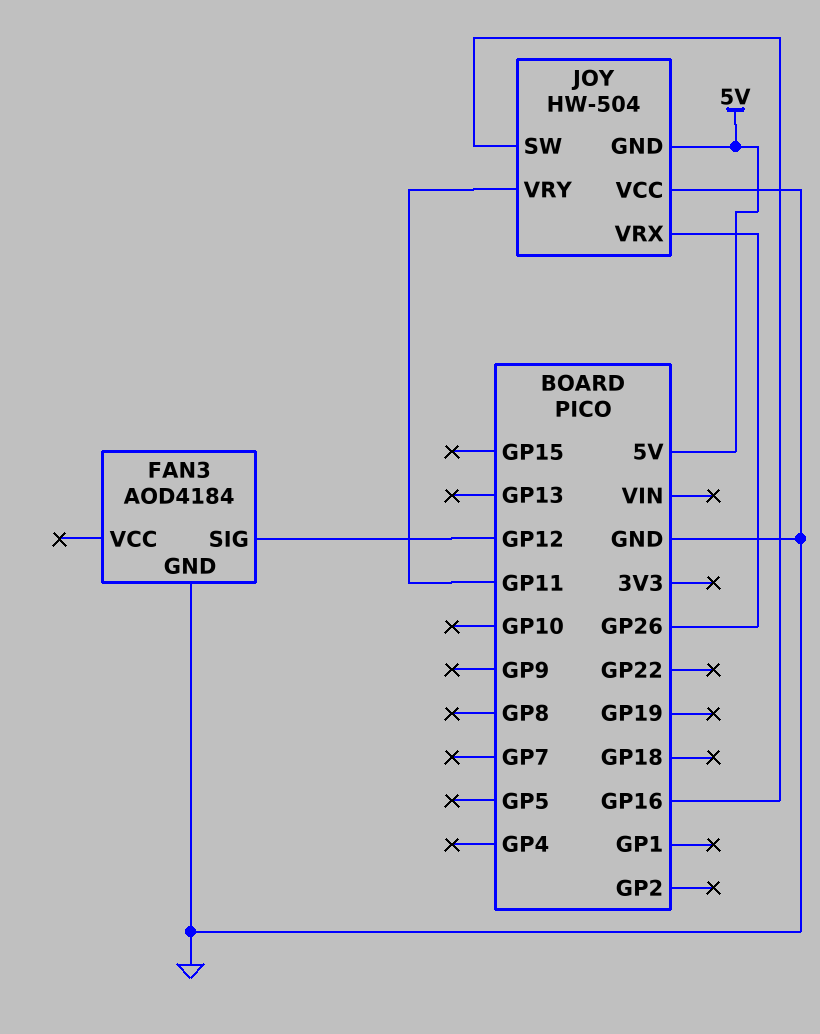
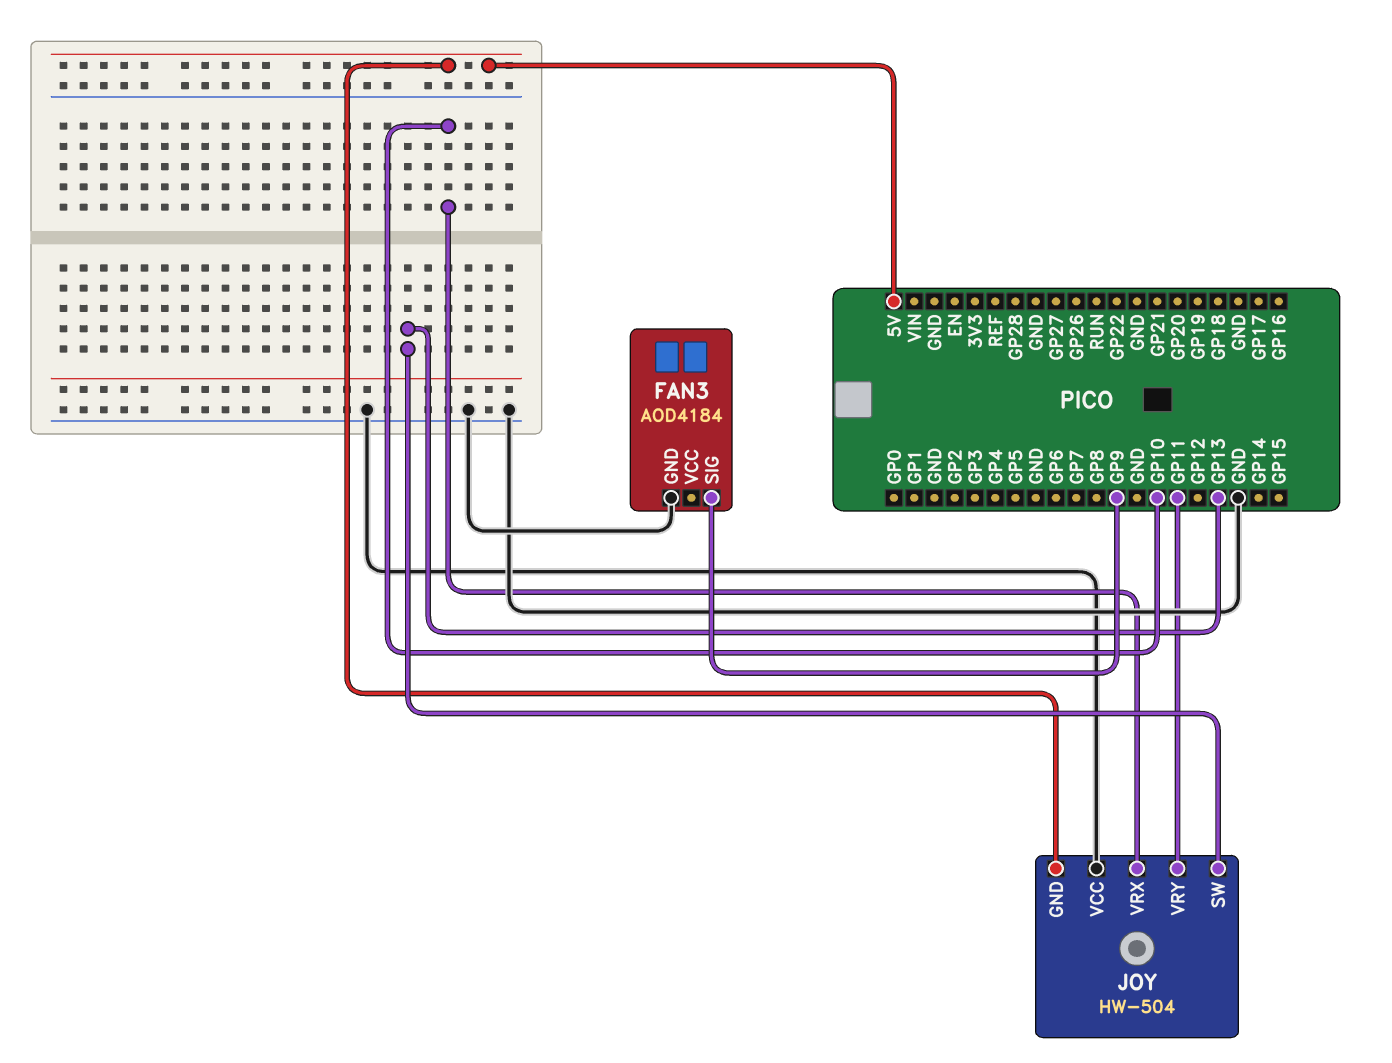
FAN3 pin SIG: GP12 -> GP9
JOY pin SW: GP16 -> GP13
JOY pin VRX: GP26 -> GP10

